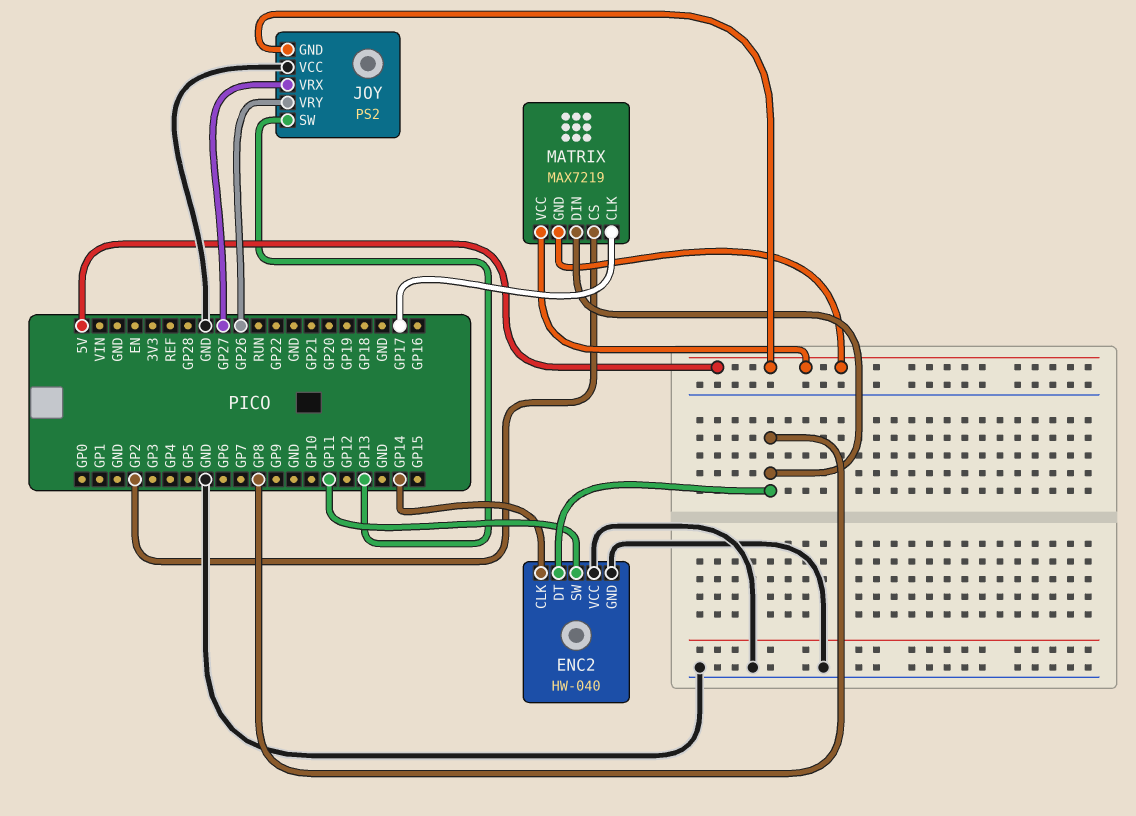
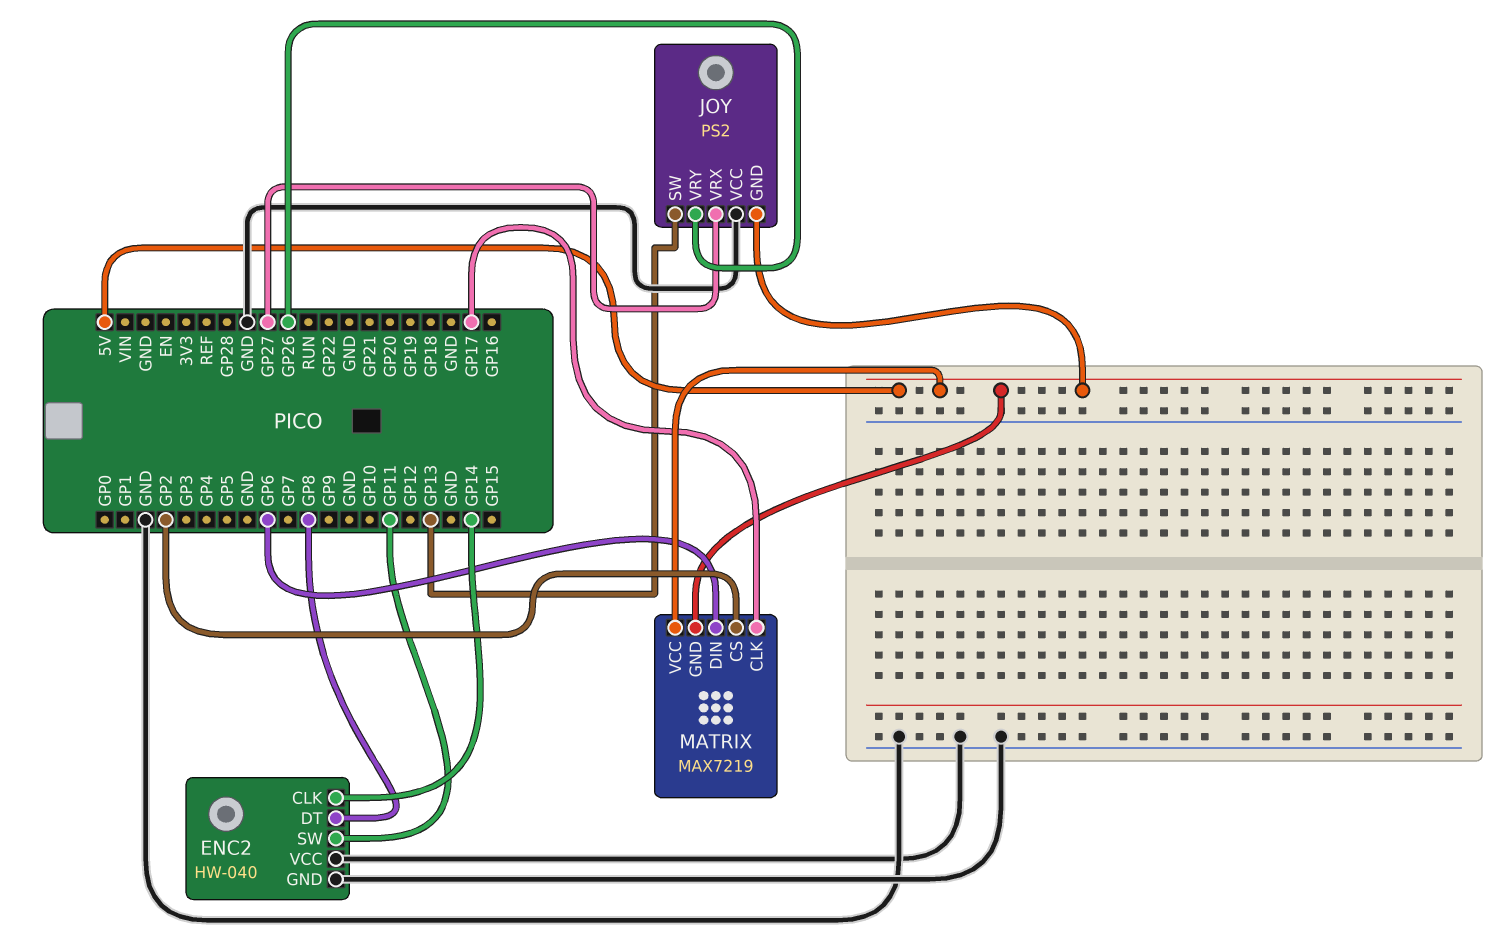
MATRIX pin DIN: GP8 -> GP6

